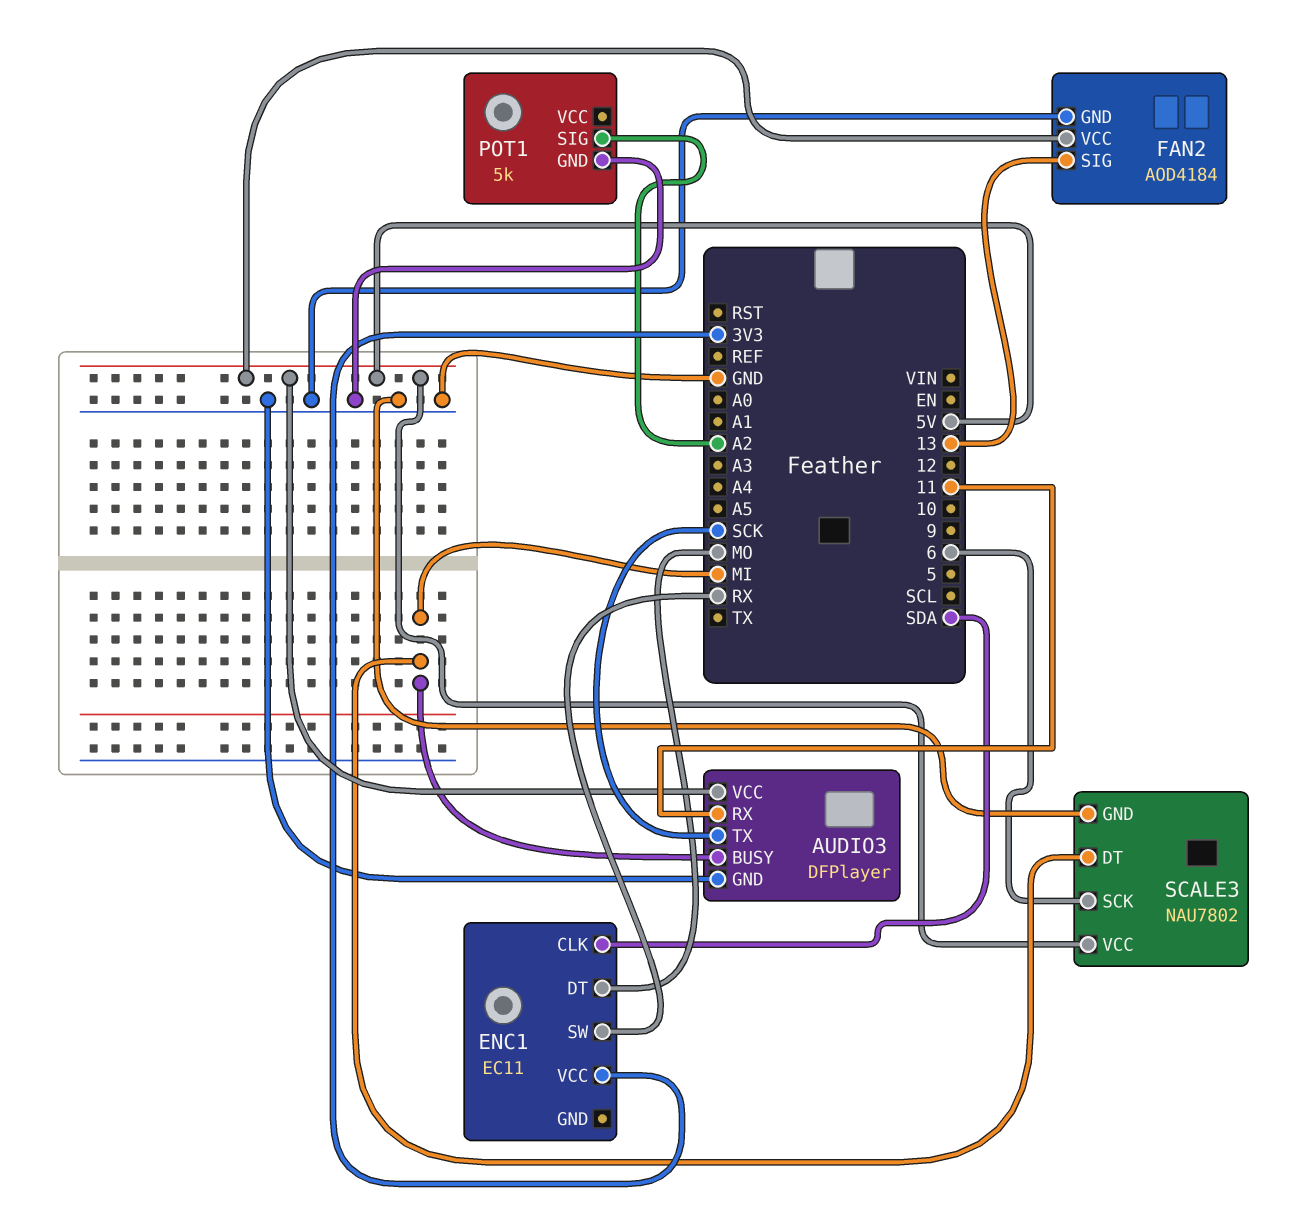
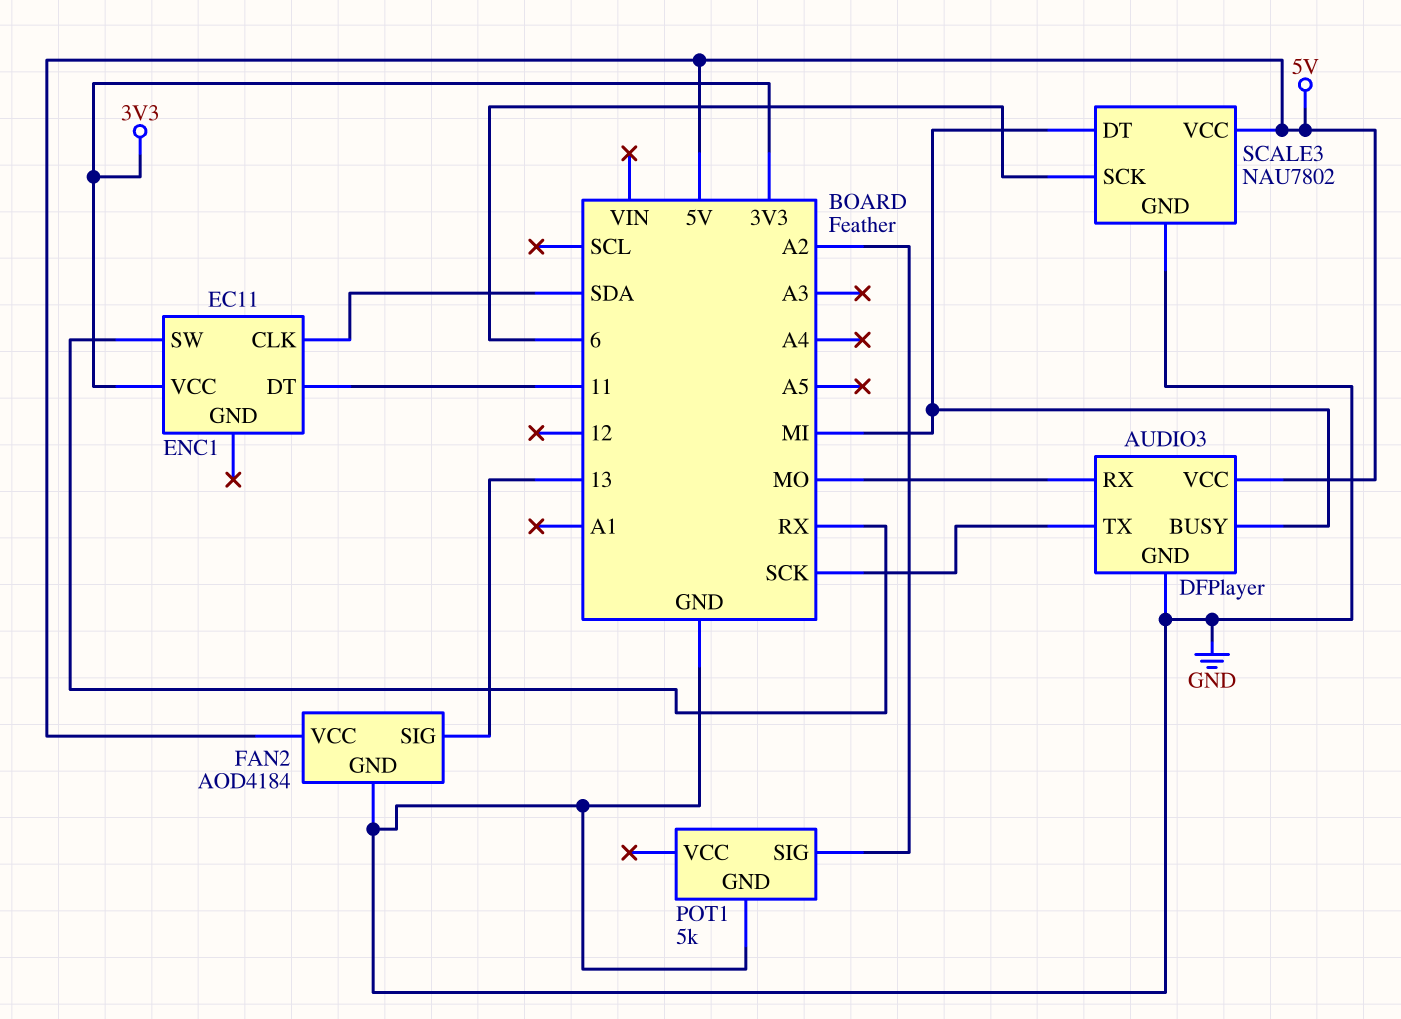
AUDIO3 pin RX: 11 -> MO
ENC1 pin DT: MO -> 11

